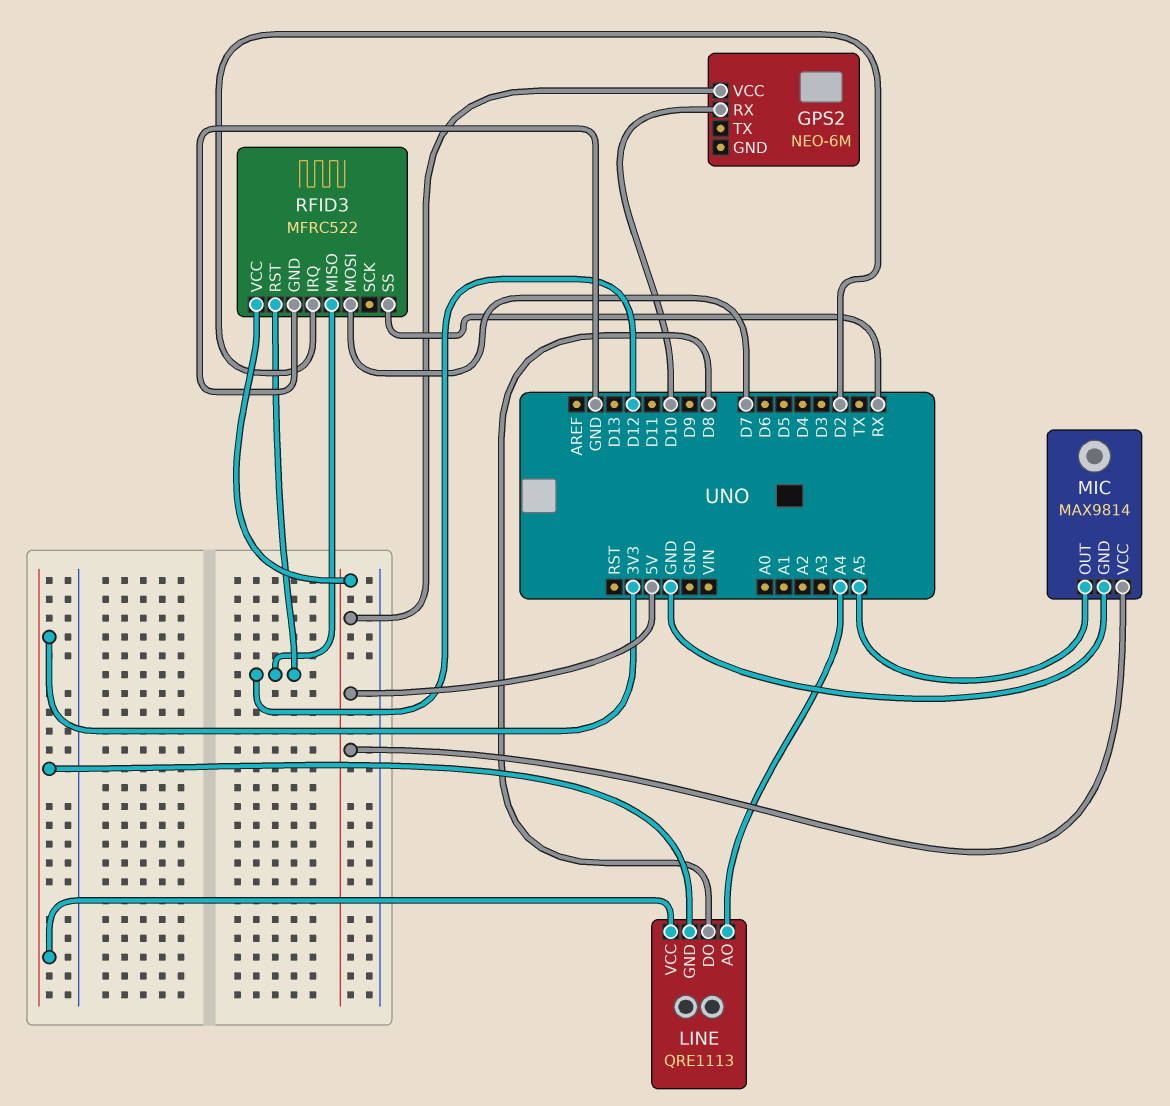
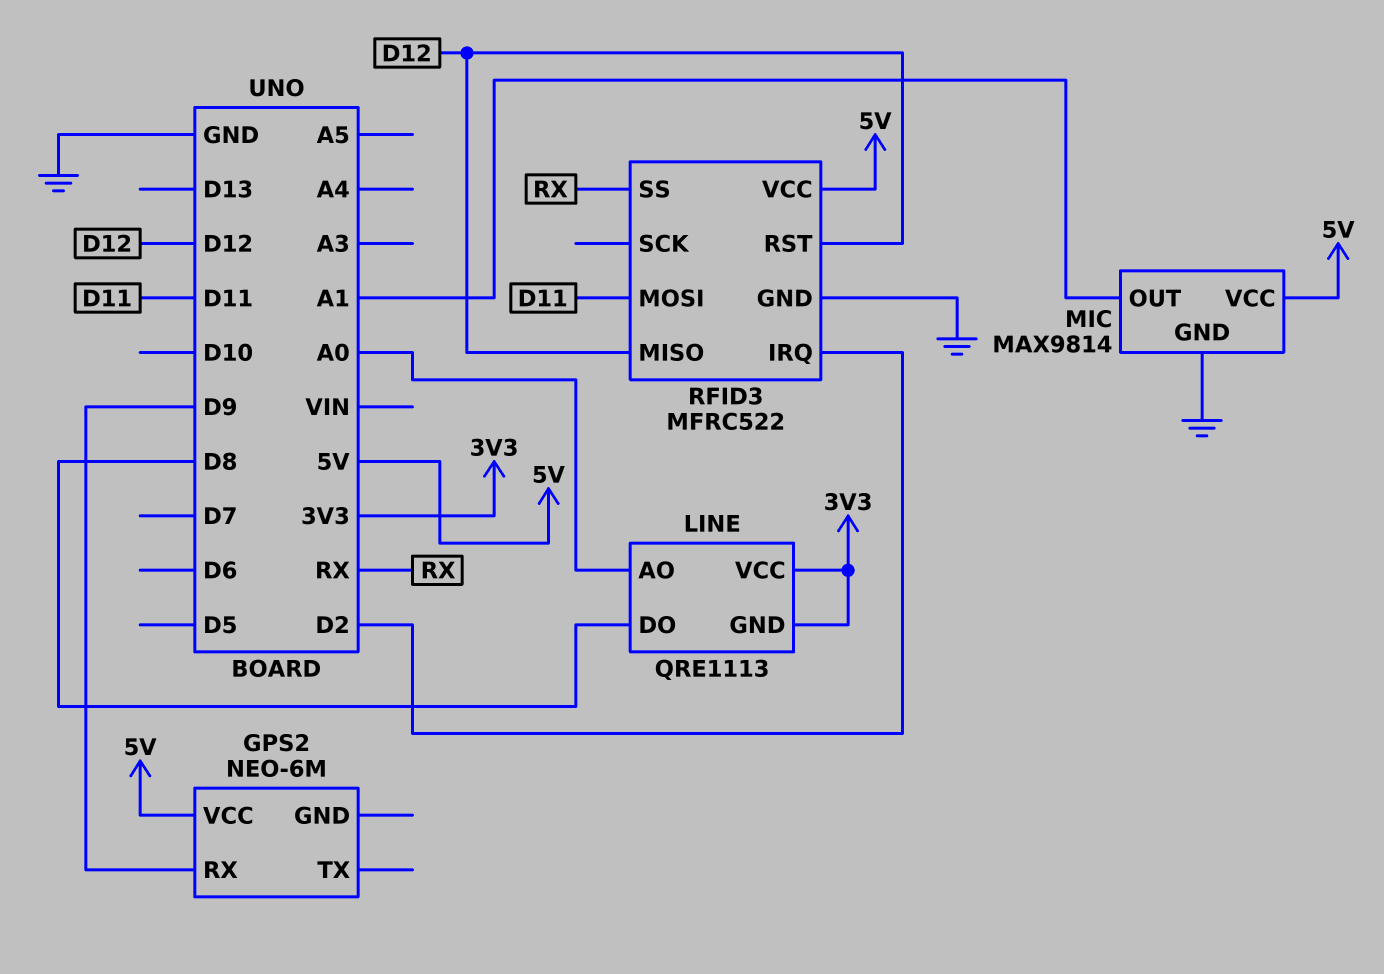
GPS2 pin RX: D10 -> D9
LINE pin AO: A4 -> A0
MIC pin OUT: A5 -> A1
RFID3 pin MOSI: D7 -> D11

